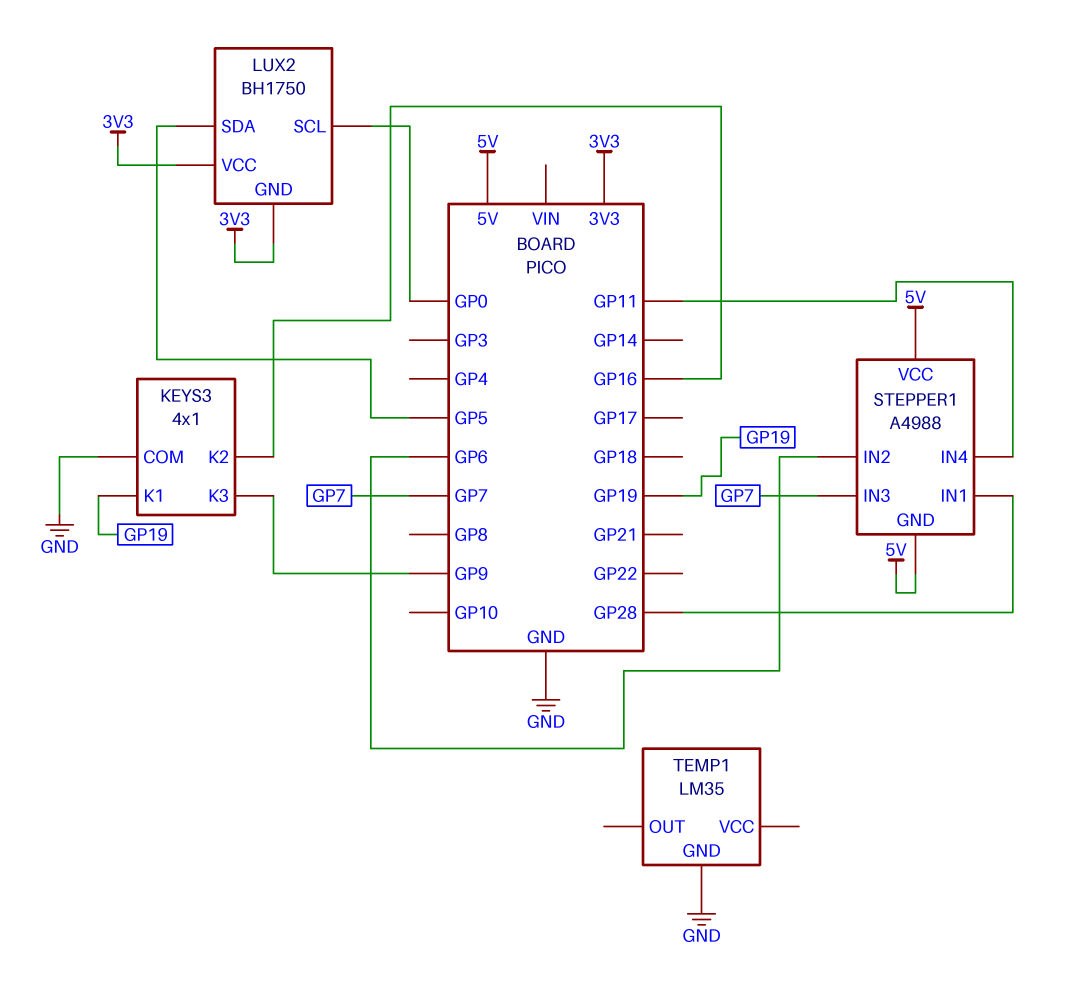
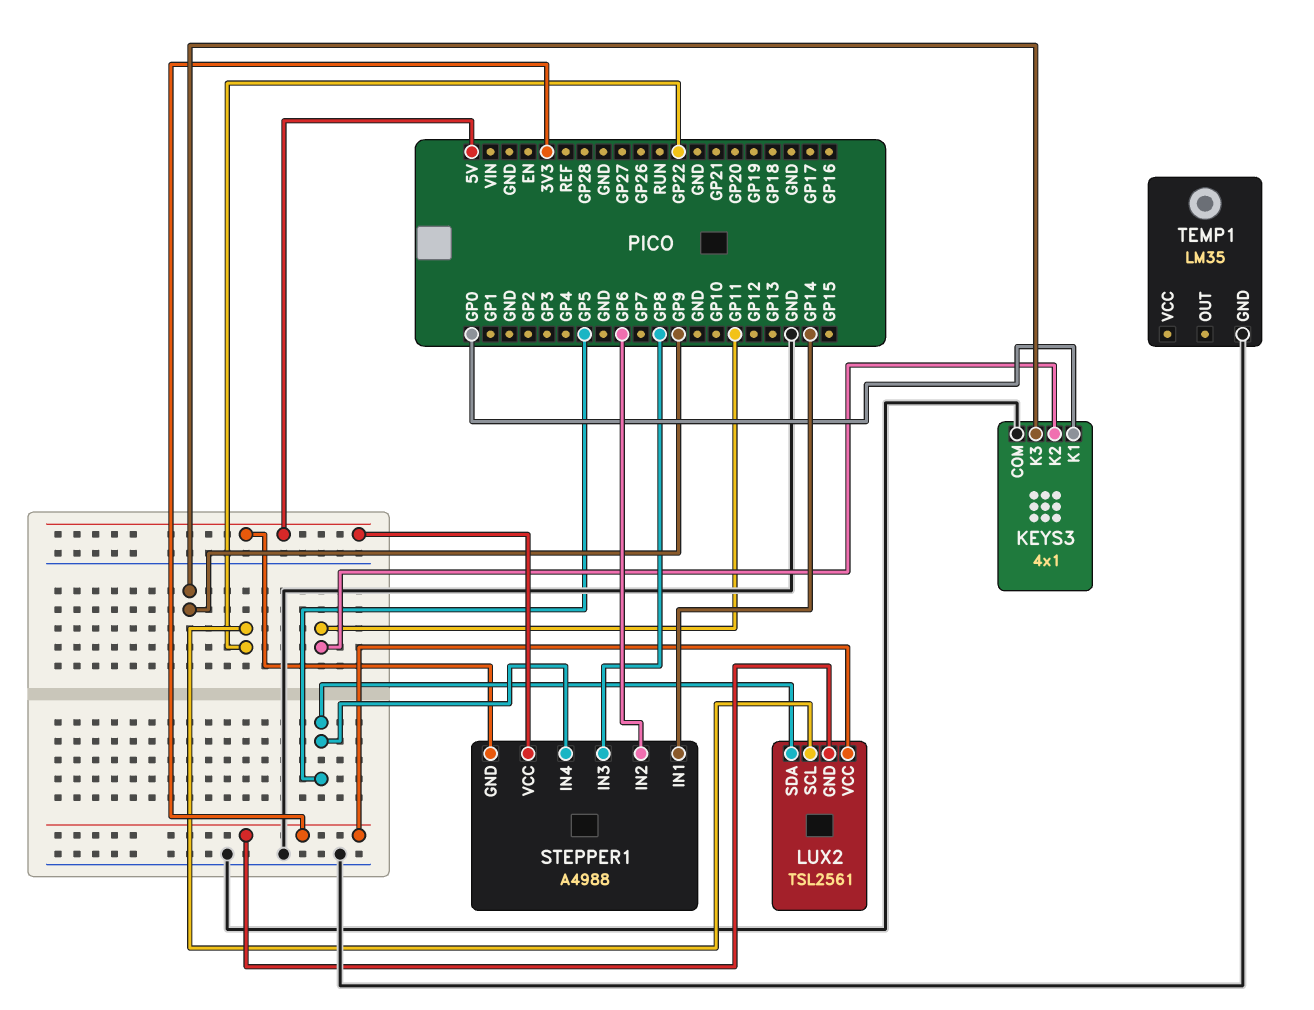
KEYS3 pin K1: GP19 -> GP0
KEYS3 pin K2: GP16 -> GP11
LUX2: BH1750 -> TSL2561
LUX2 pin SCL: GP0 -> GP22
STEPPER1 pin IN1: GP28 -> GP14
STEPPER1 pin IN3: GP7 -> GP8
STEPPER1 pin IN4: GP11 -> GP5

